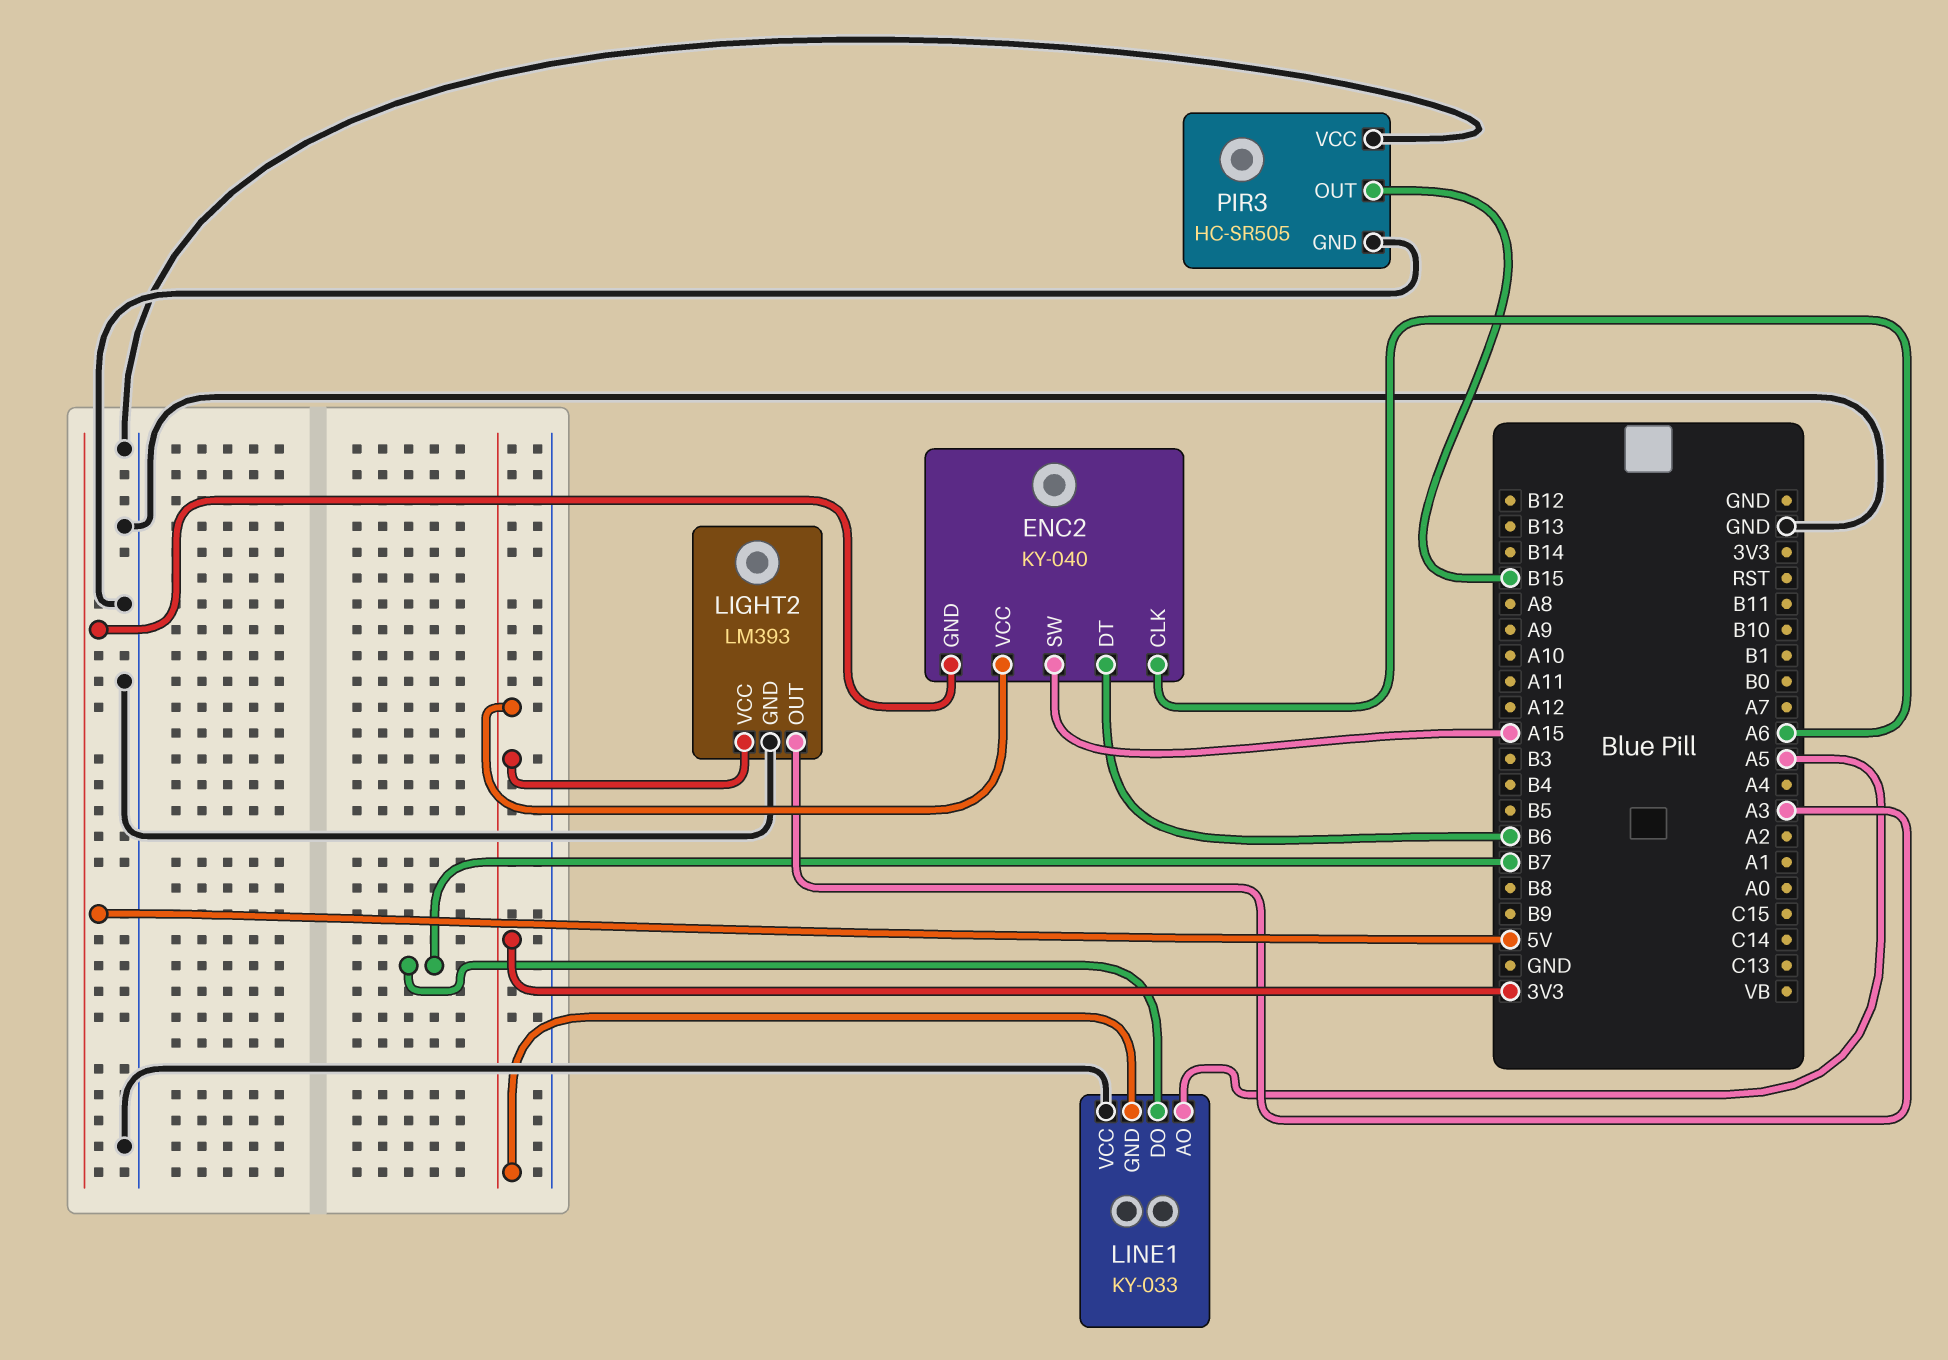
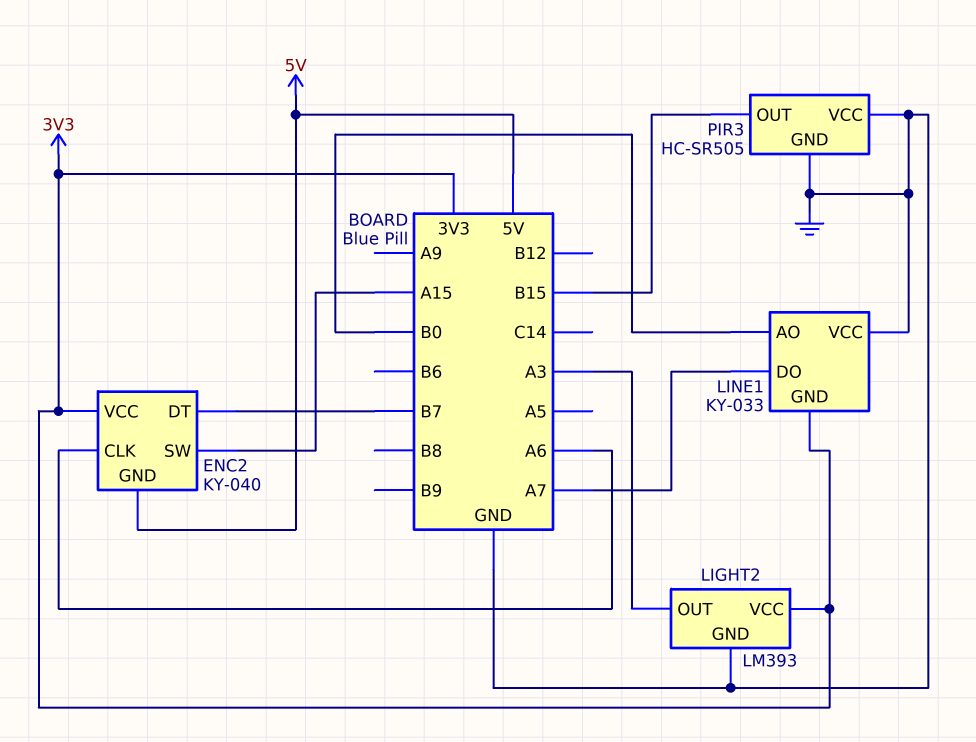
ENC2 pin DT: B6 -> B7
LINE1 pin AO: A5 -> B0
LINE1 pin DO: B7 -> A7

